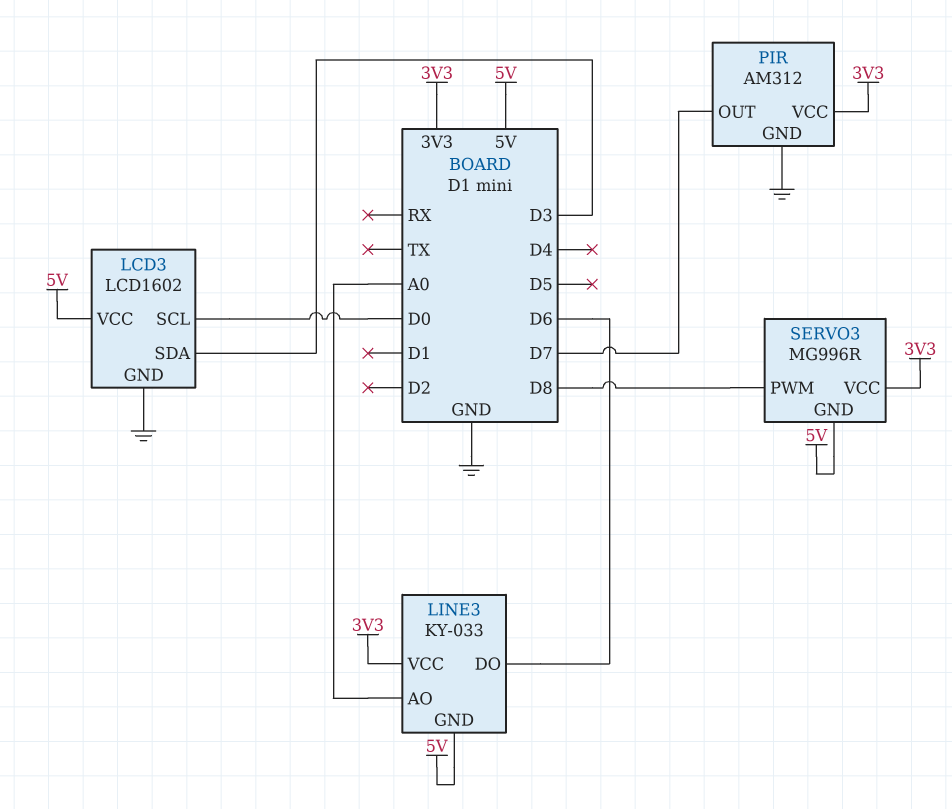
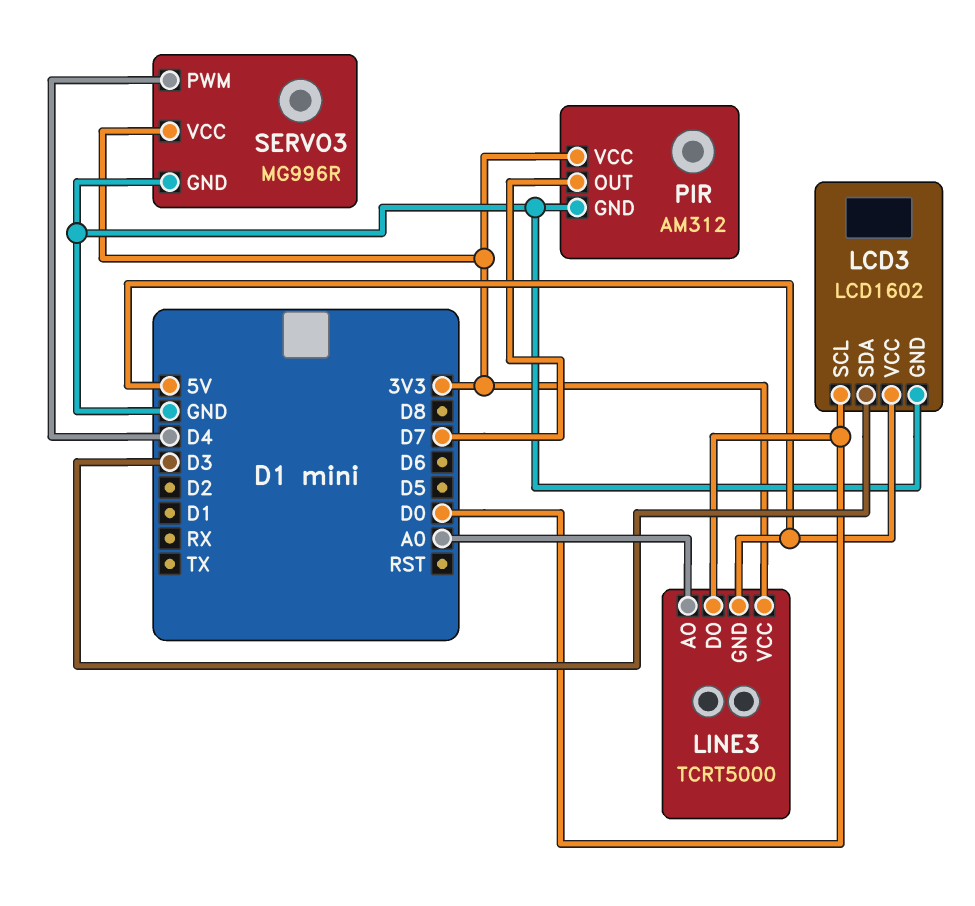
LINE3: KY-033 -> TCRT5000
LINE3 pin DO: D6 -> D0
SERVO3 pin GND: 5V -> GND
SERVO3 pin PWM: D8 -> D4

